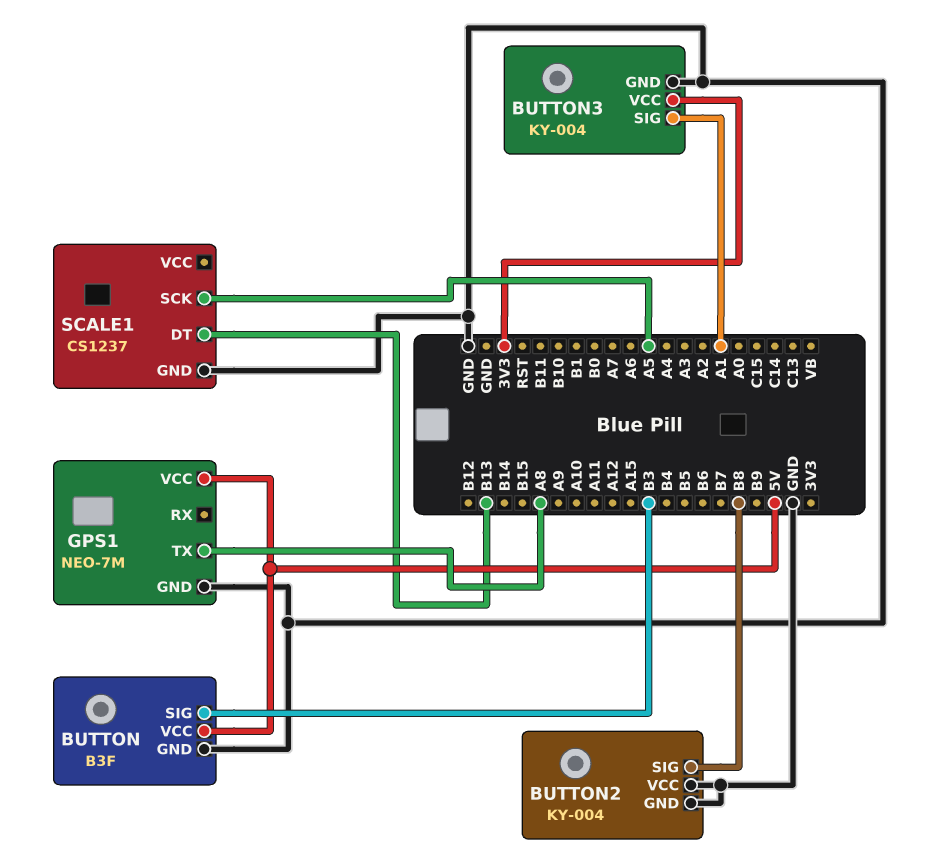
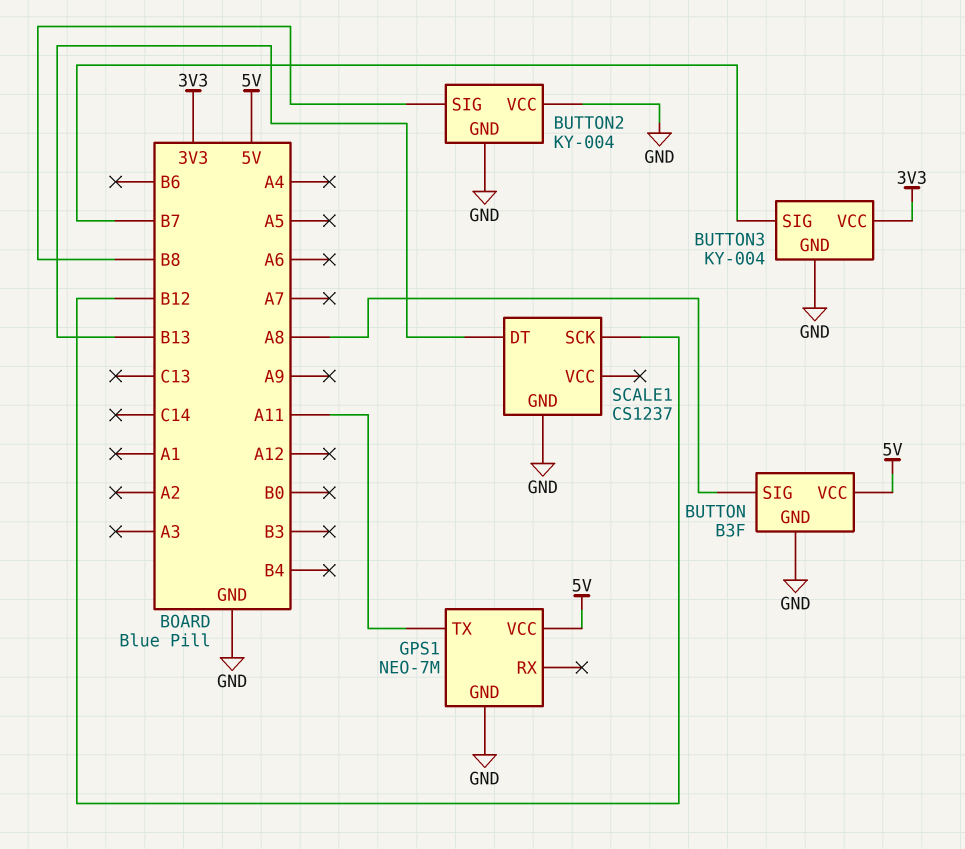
BUTTON pin SIG: B3 -> A8
BUTTON3 pin SIG: A1 -> B7
GPS1 pin TX: A8 -> A11
SCALE1 pin SCK: A5 -> B12

